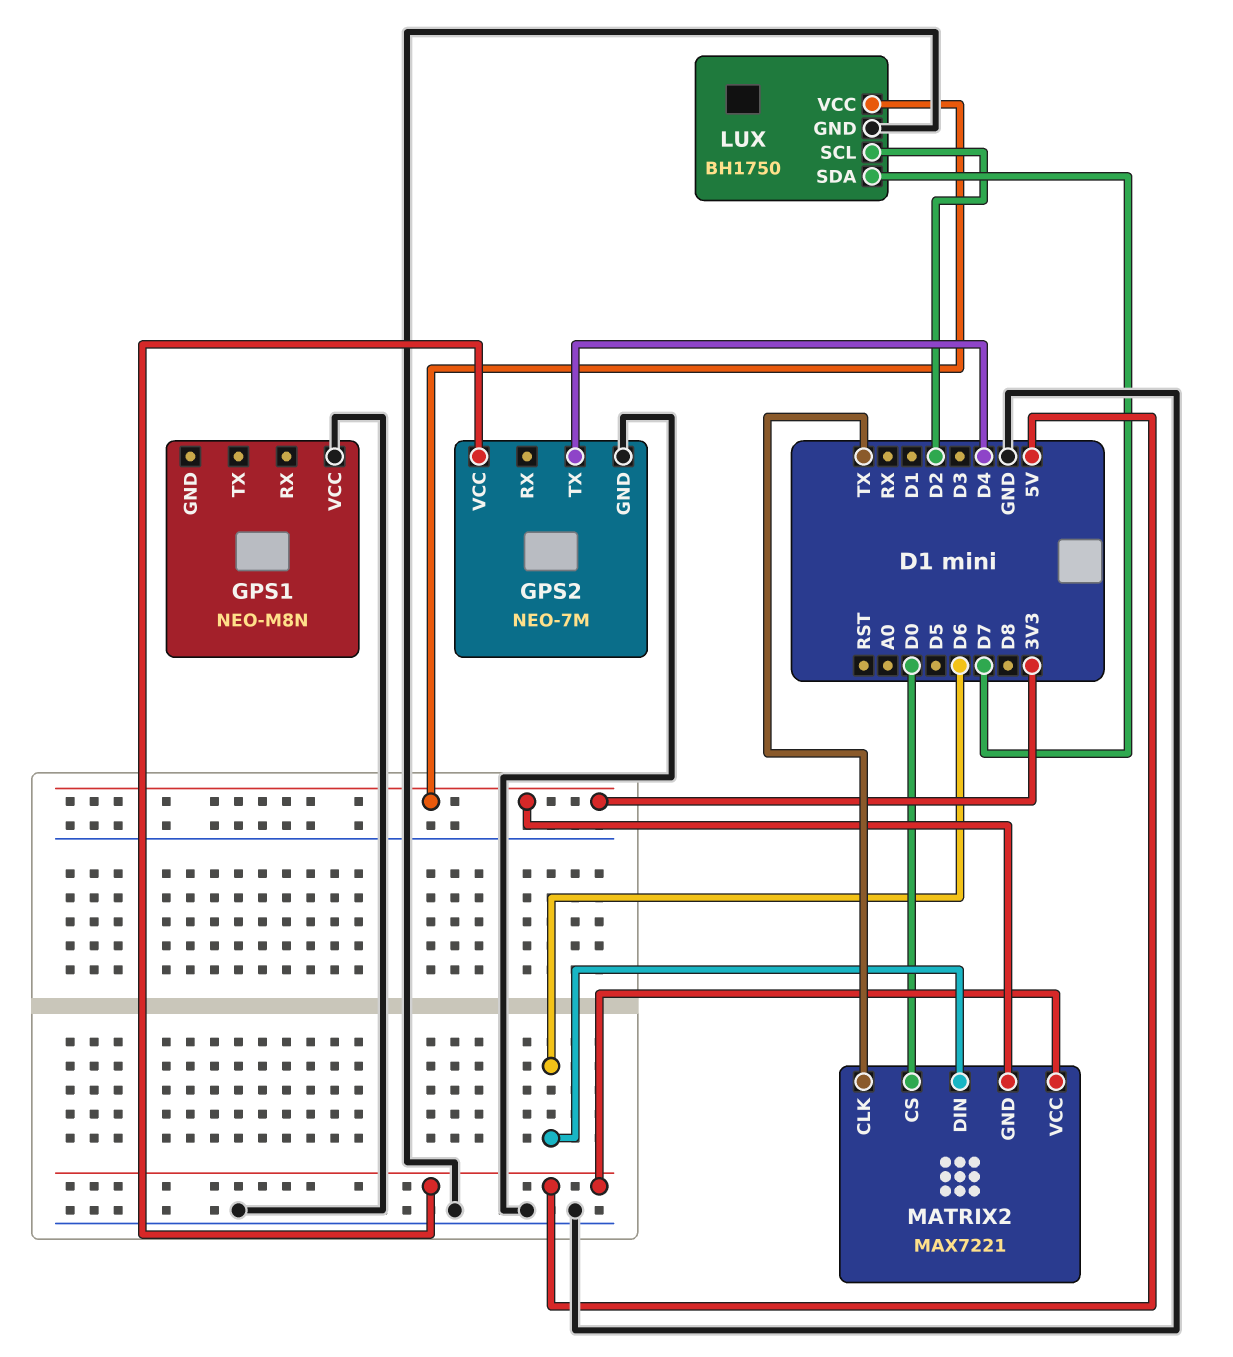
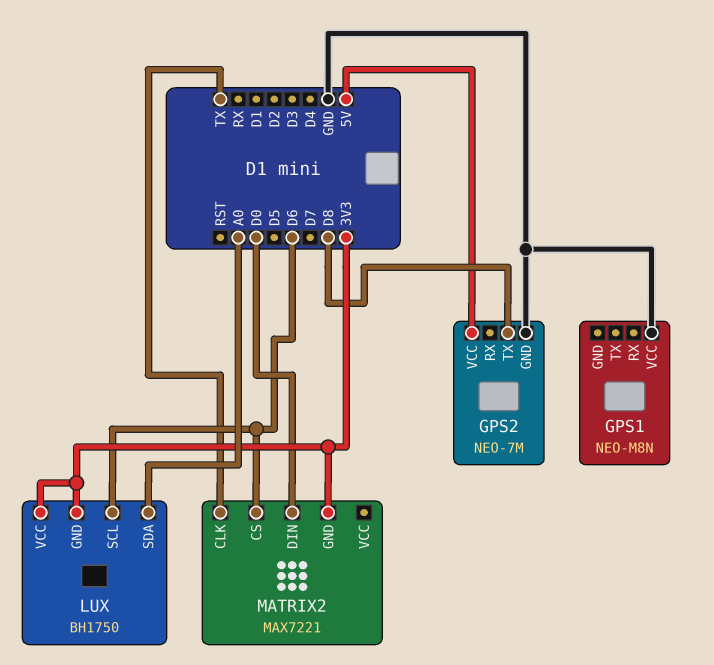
GPS2 pin TX: D4 -> D8
LUX pin GND: GND -> 3V3
LUX pin SCL: D2 -> D6
LUX pin SDA: D7 -> A0
MATRIX2 pin CS: D0 -> D6
MATRIX2 pin DIN: D6 -> D0
MATRIX2 pin VCC: 5V -> none

